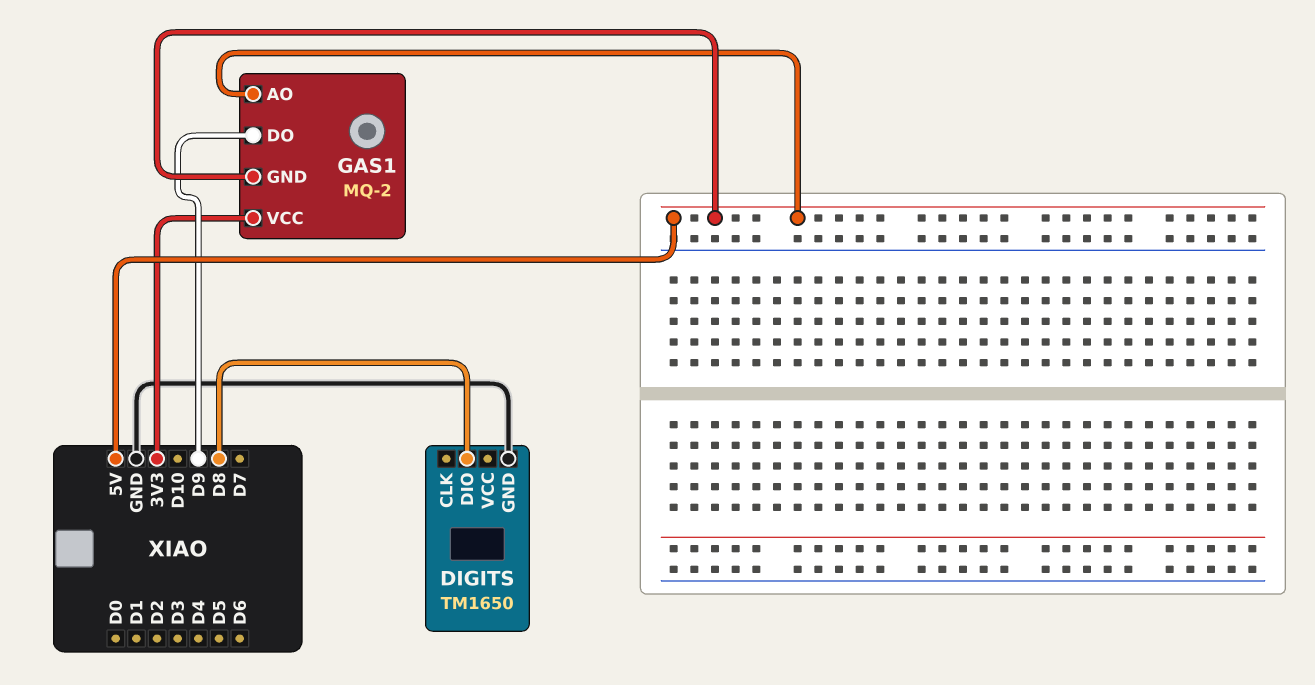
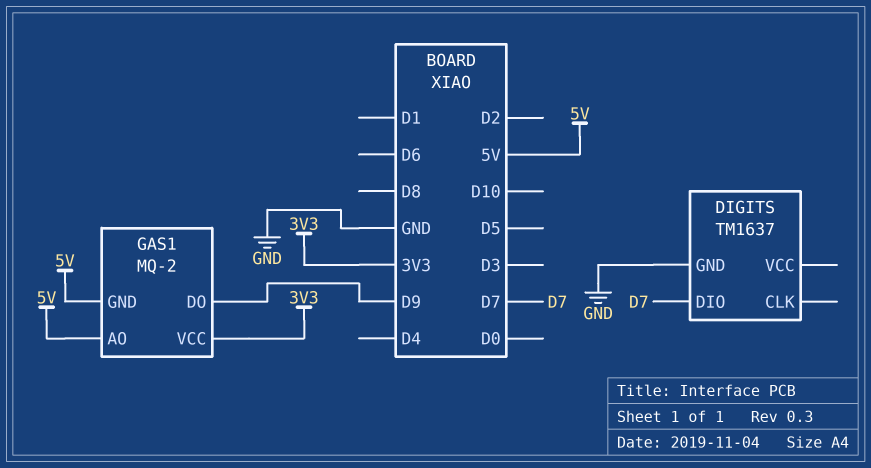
DIGITS: TM1650 -> TM1637
DIGITS pin DIO: D8 -> D7

